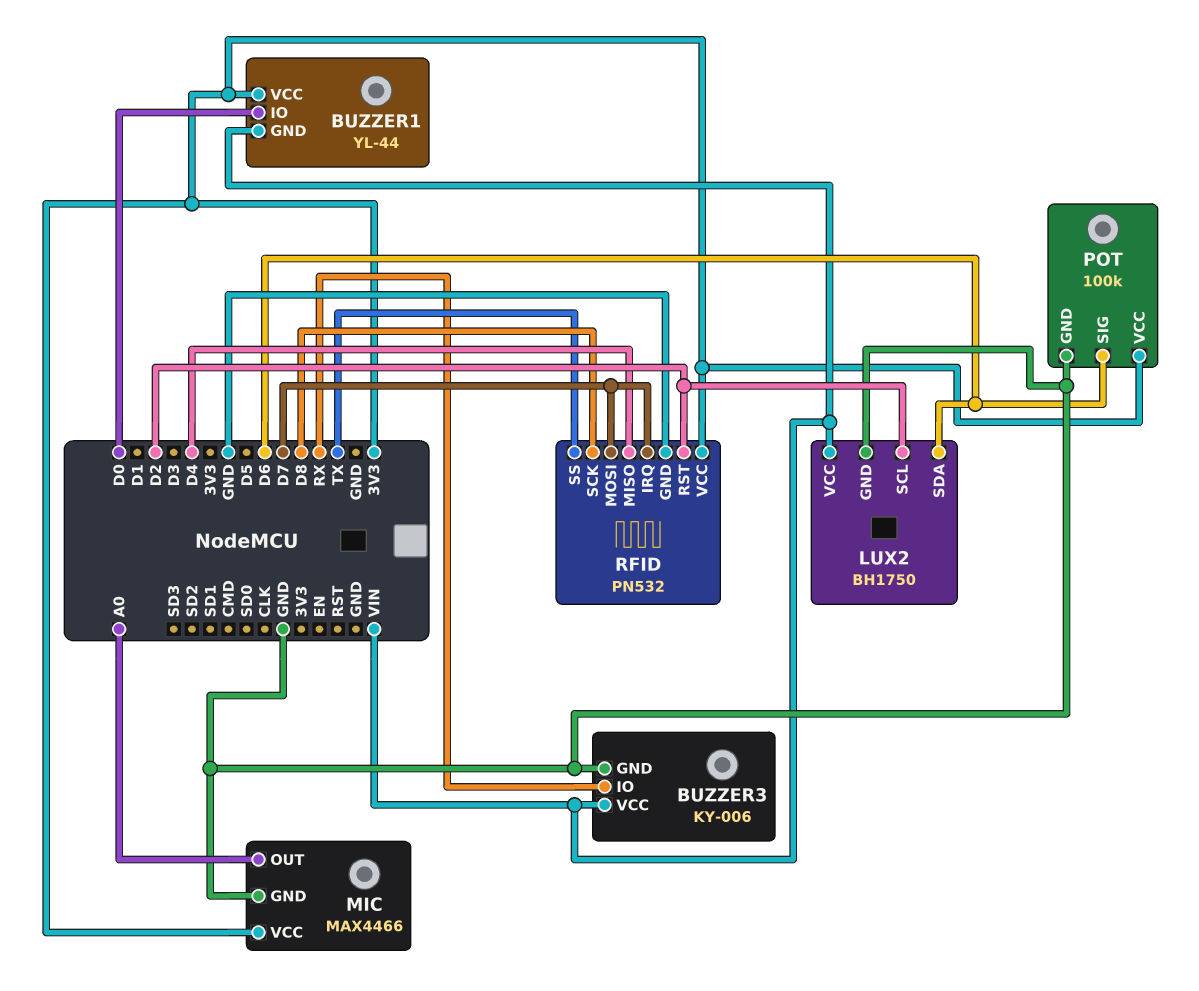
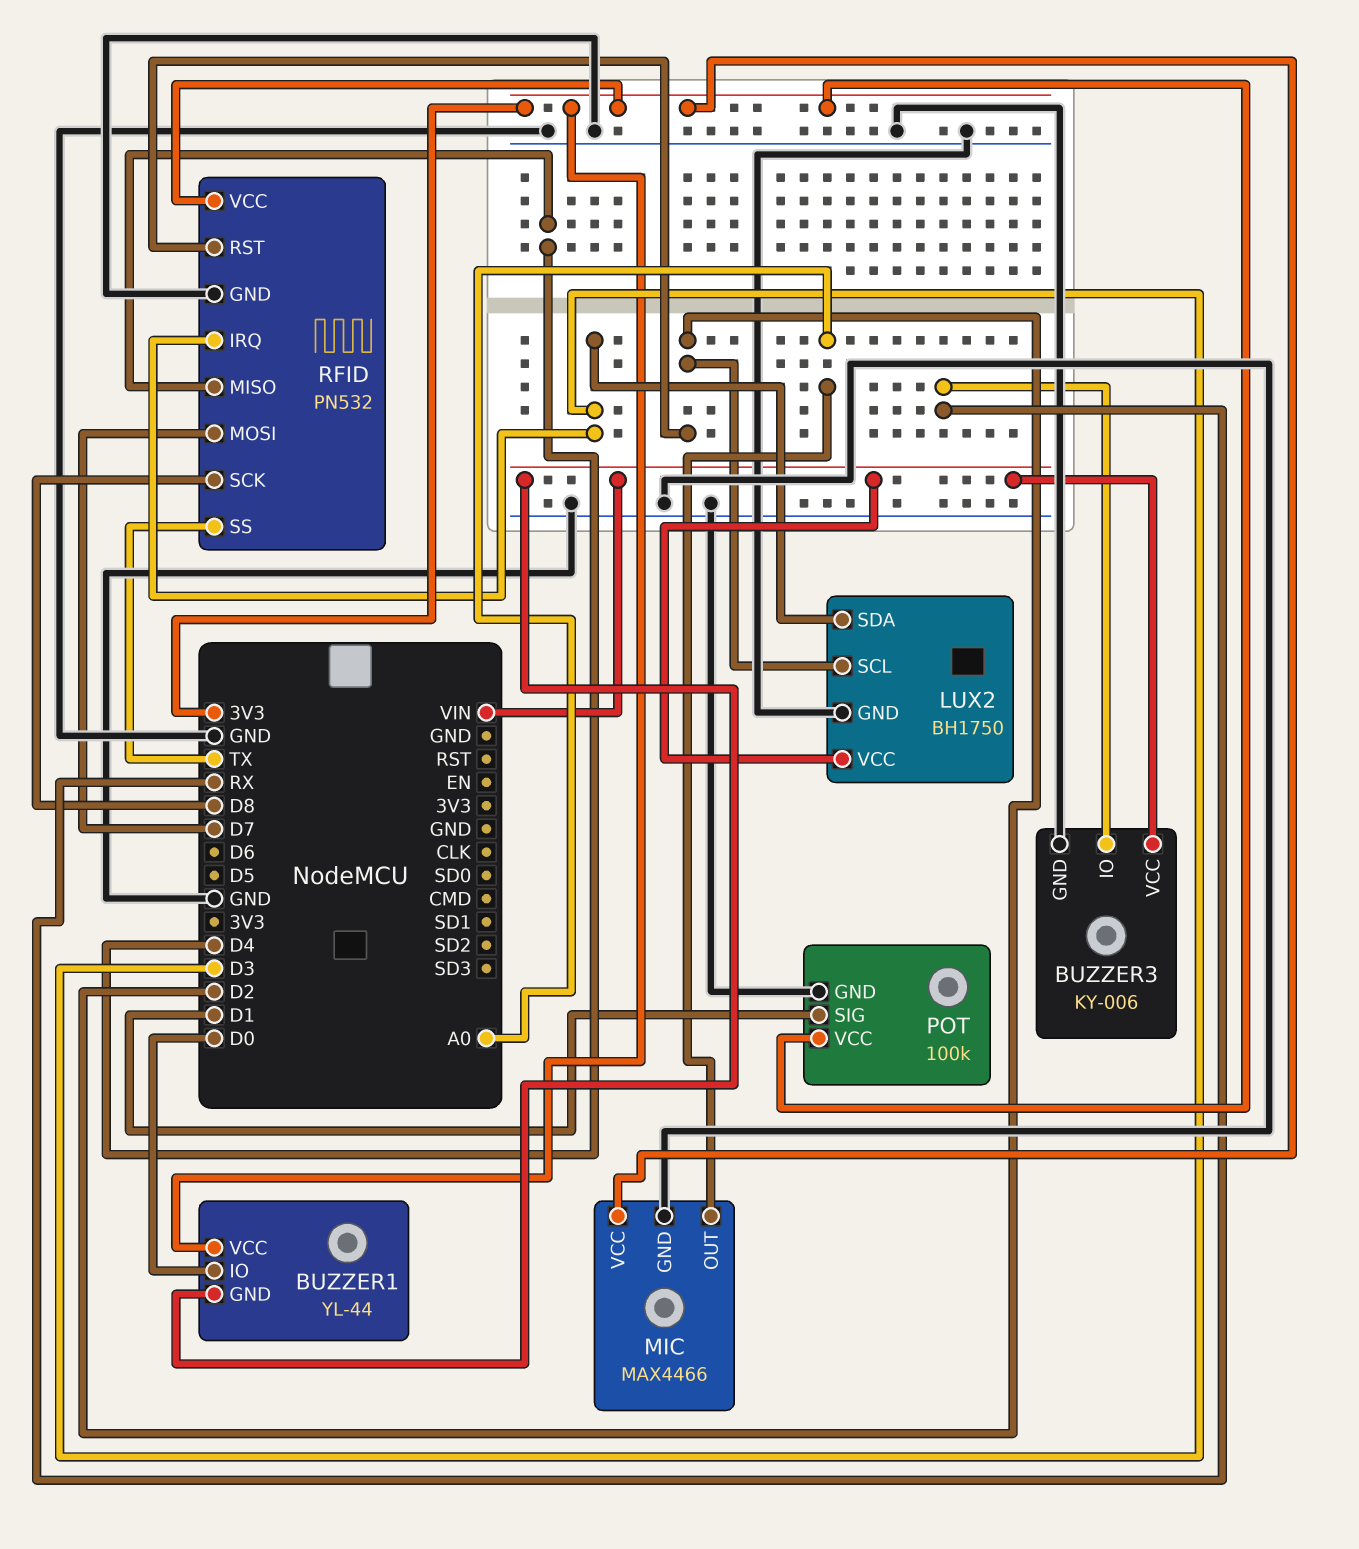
LUX2 pin SDA: D6 -> D3
POT pin SIG: D6 -> D1
RFID pin IRQ: D7 -> D3

